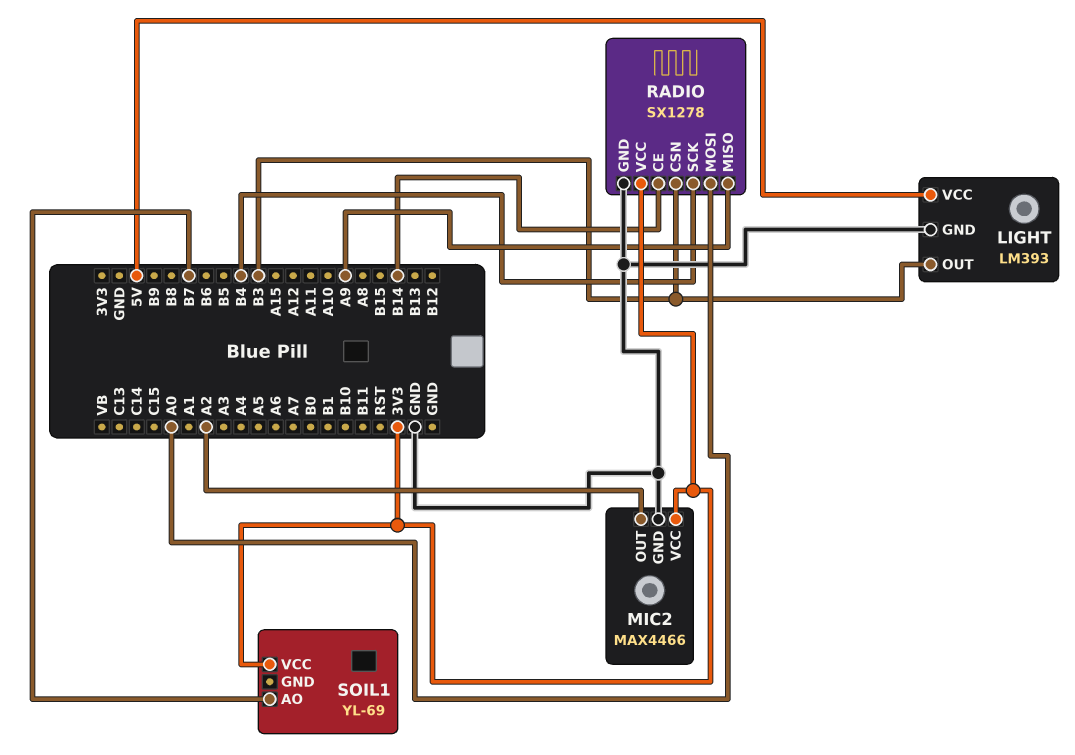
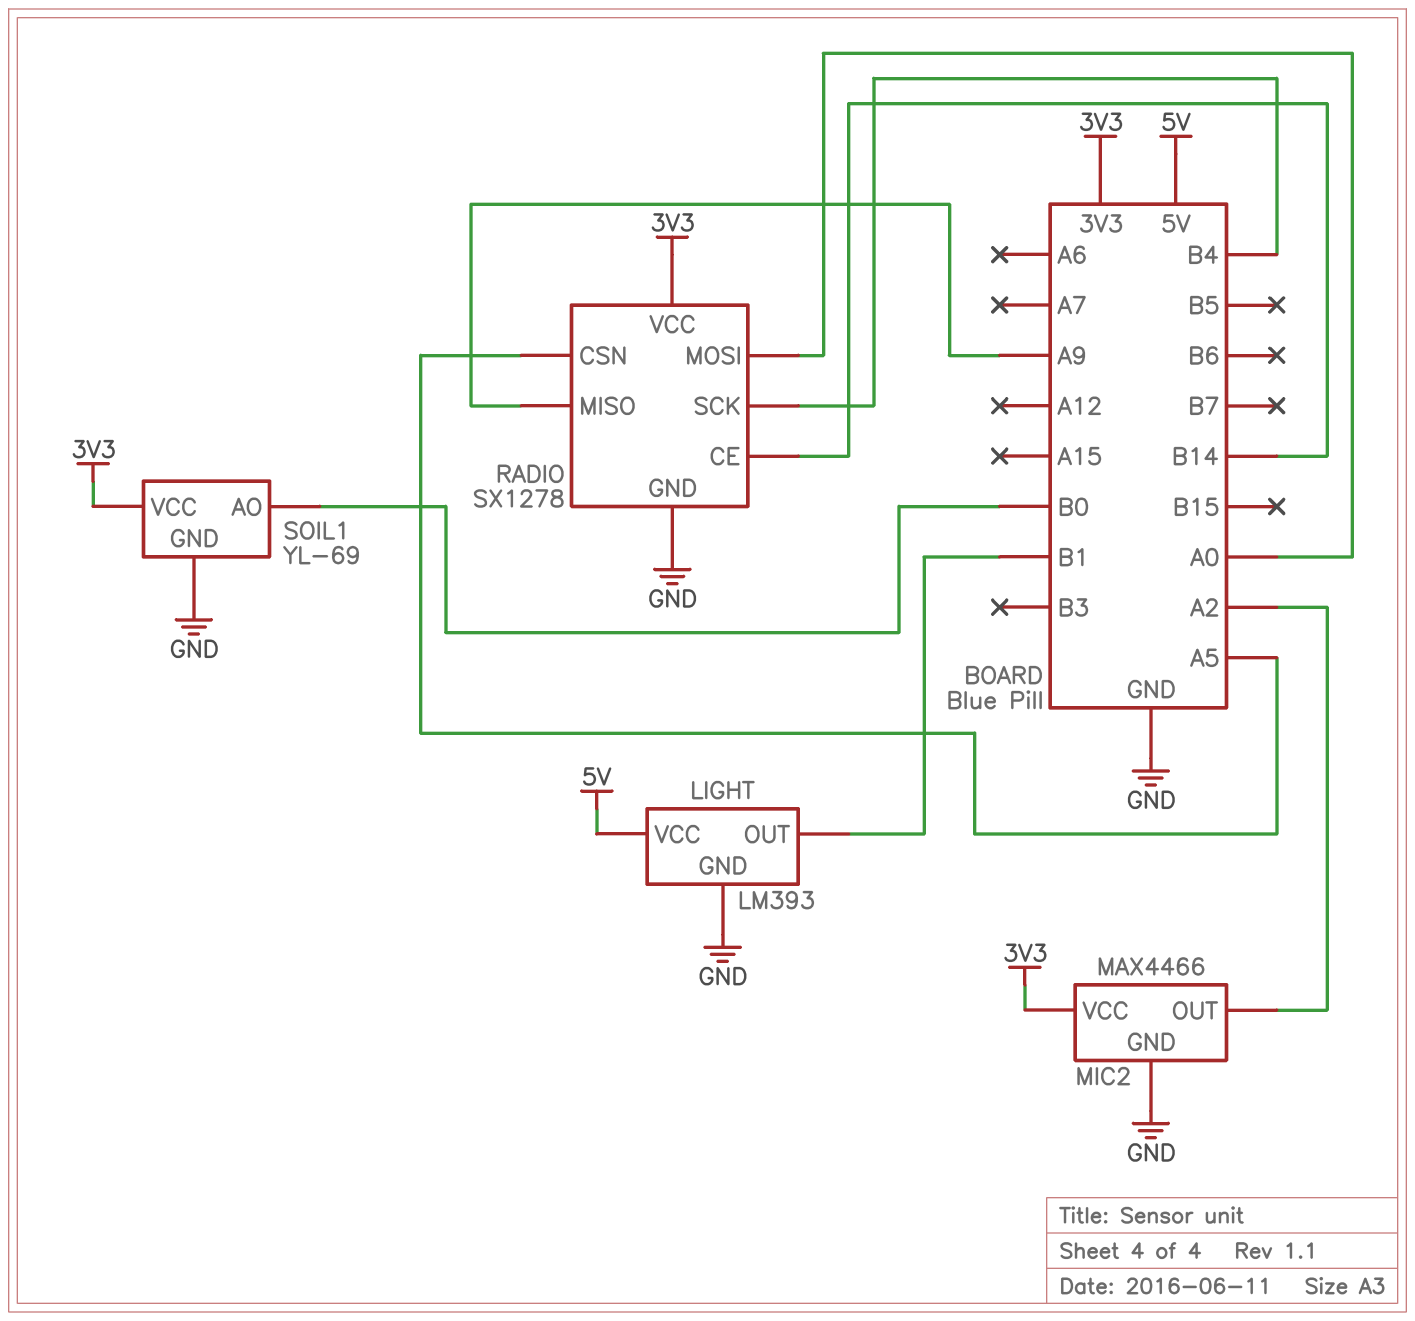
LIGHT pin OUT: B3 -> B1
RADIO pin CSN: B3 -> A5
SOIL1 pin AO: B7 -> B0
SOIL1 pin GND: none -> GND

